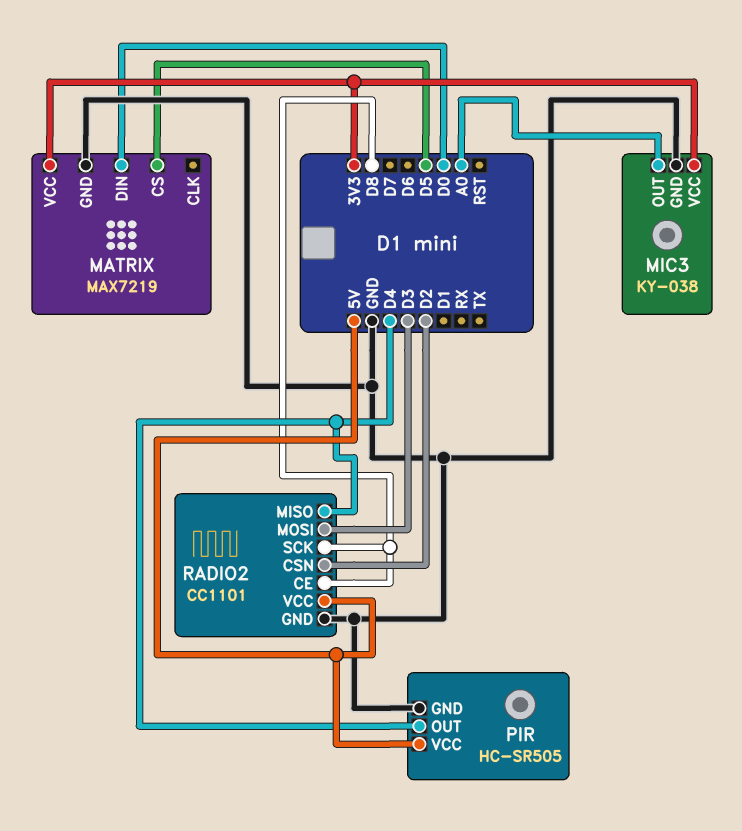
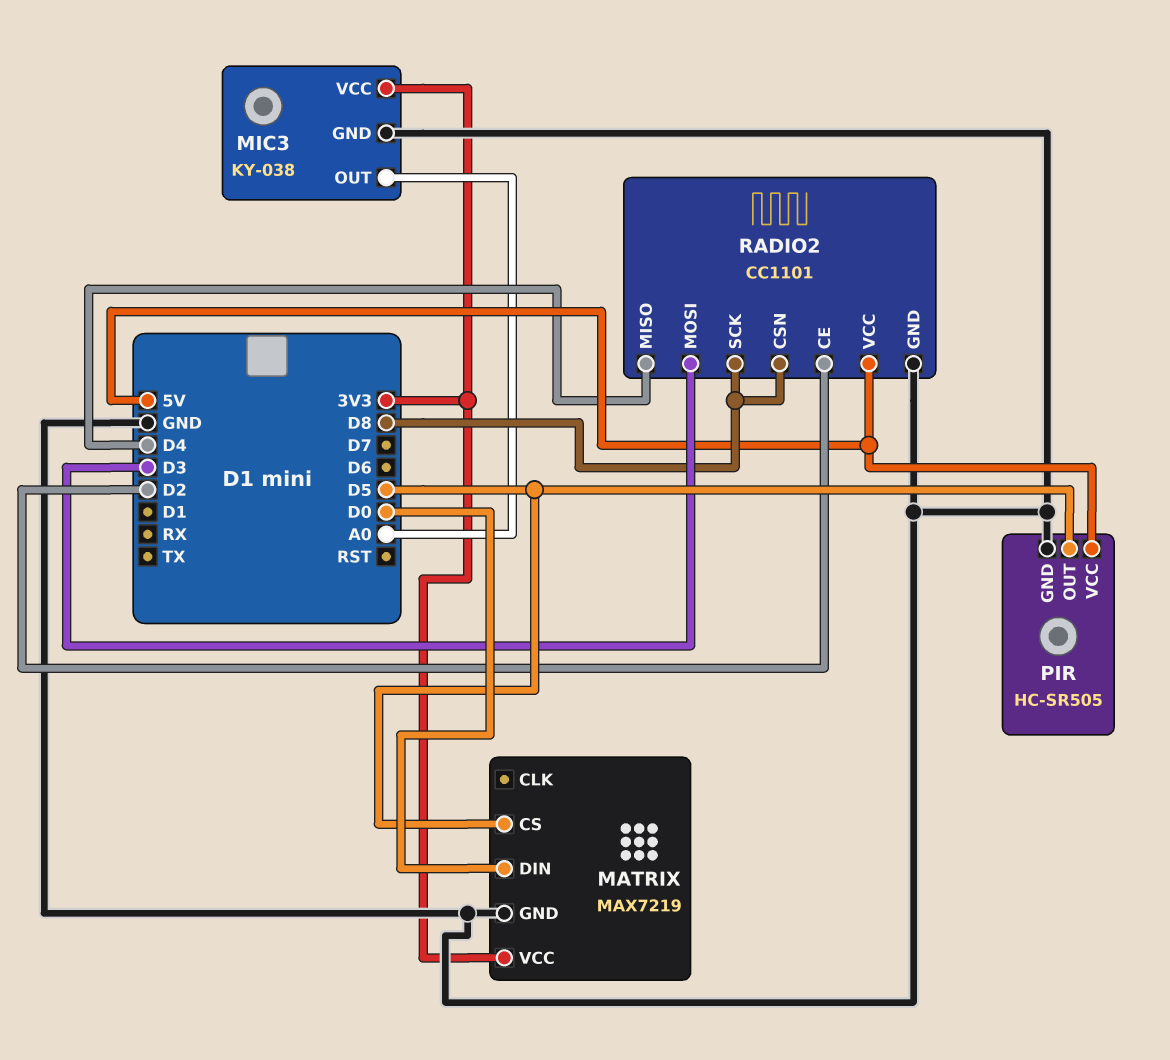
PIR pin OUT: D4 -> D5
RADIO2 pin CE: D8 -> D2
RADIO2 pin CSN: D2 -> D8

